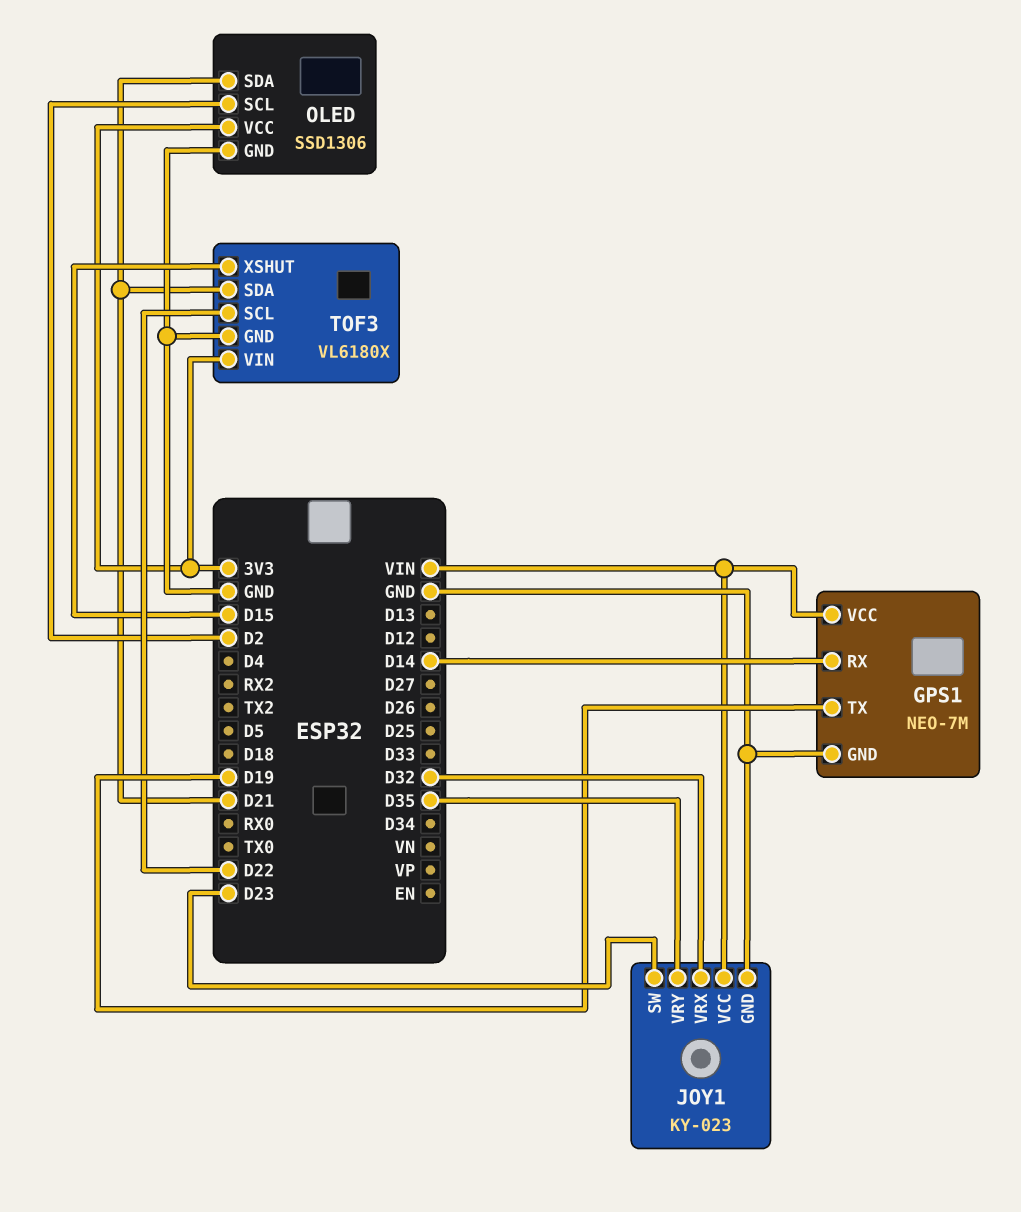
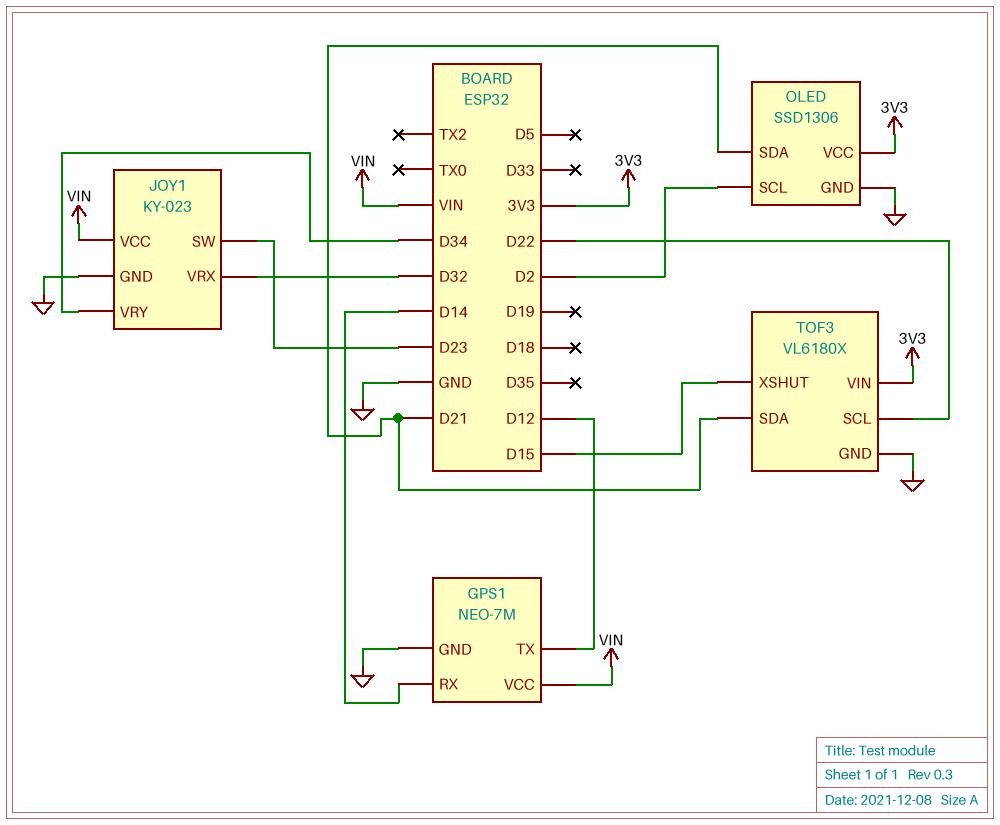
GPS1 pin TX: D19 -> D12
JOY1 pin VRY: D35 -> D34

